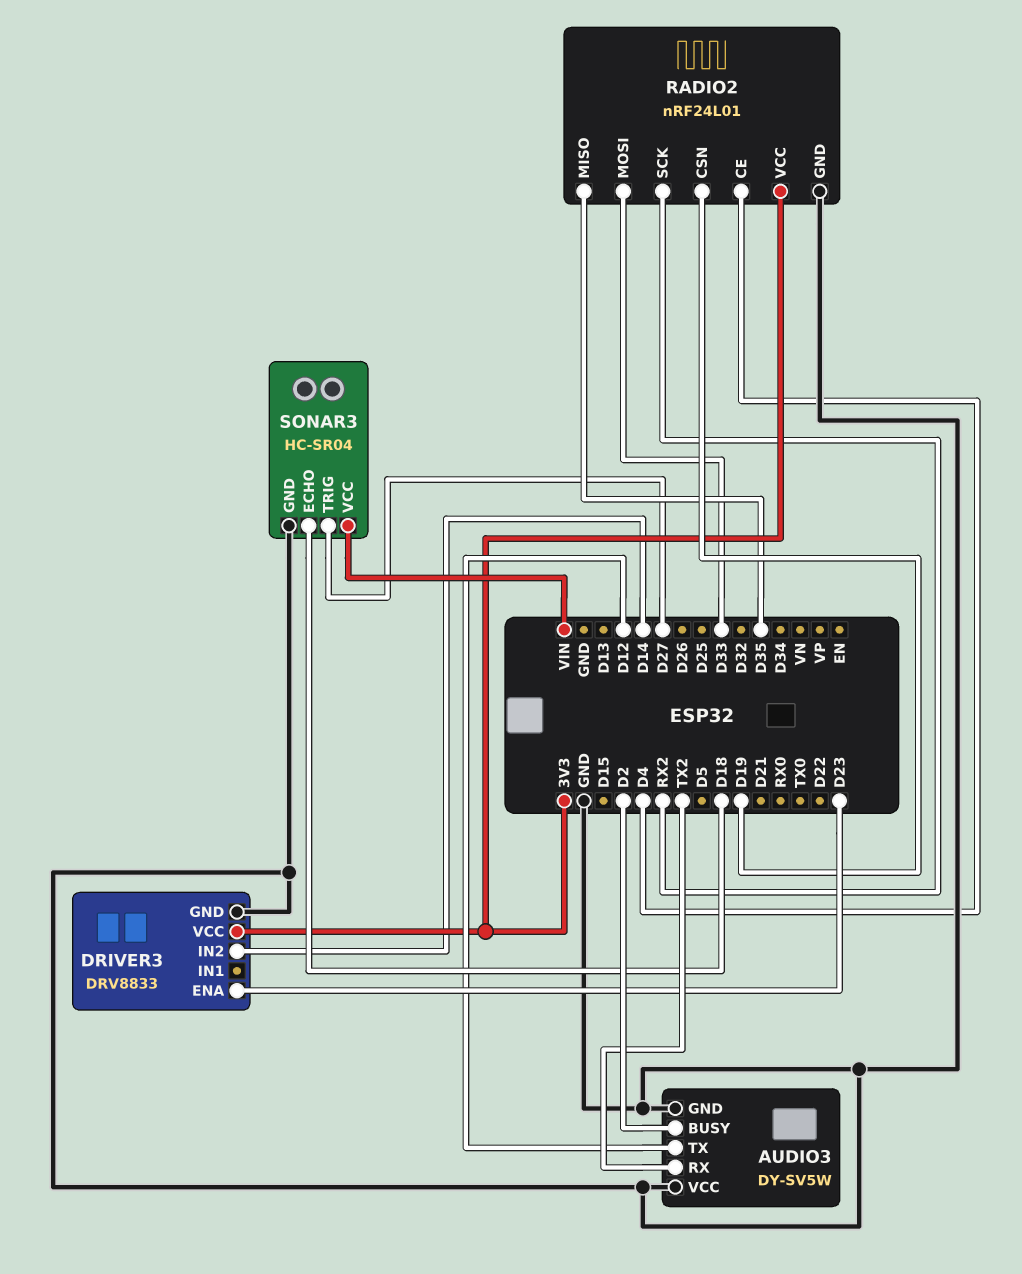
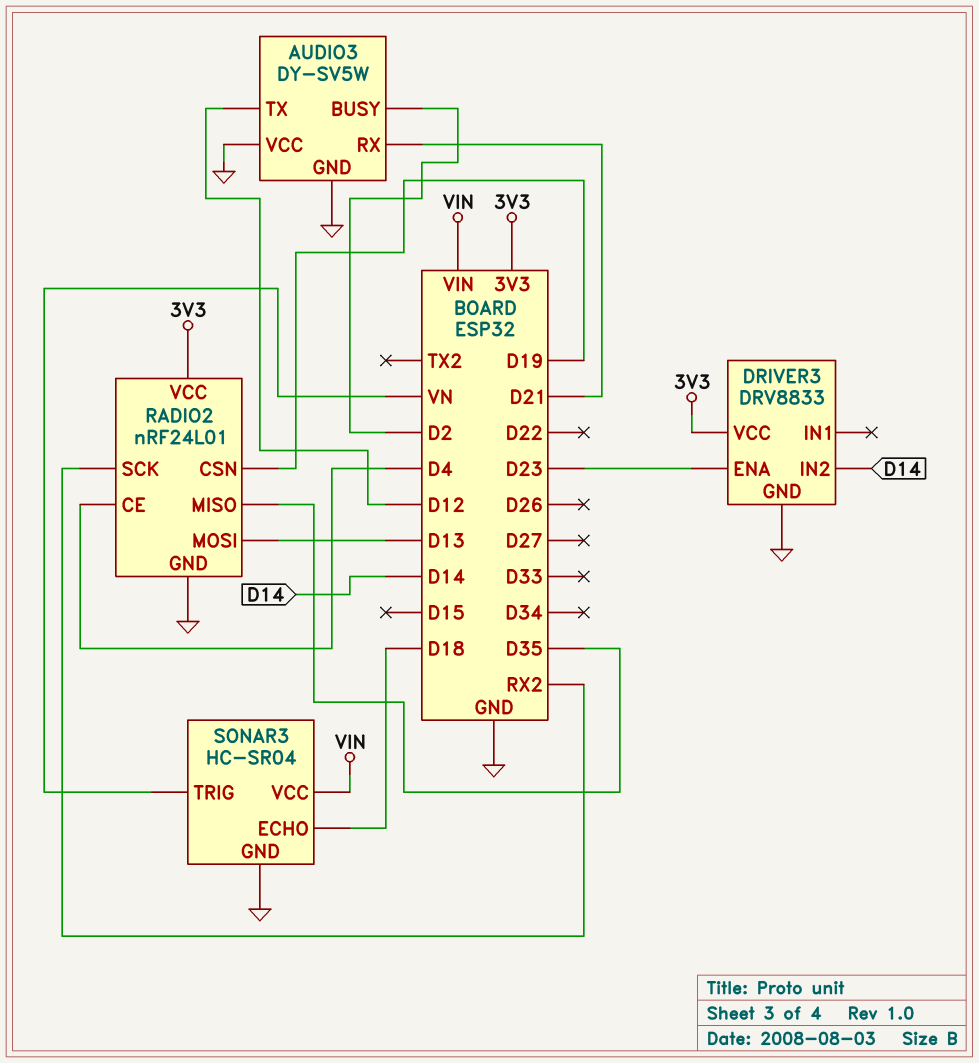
AUDIO3 pin RX: TX2 -> D21
RADIO2 pin MOSI: D33 -> D13
SONAR3 pin TRIG: D27 -> VN

